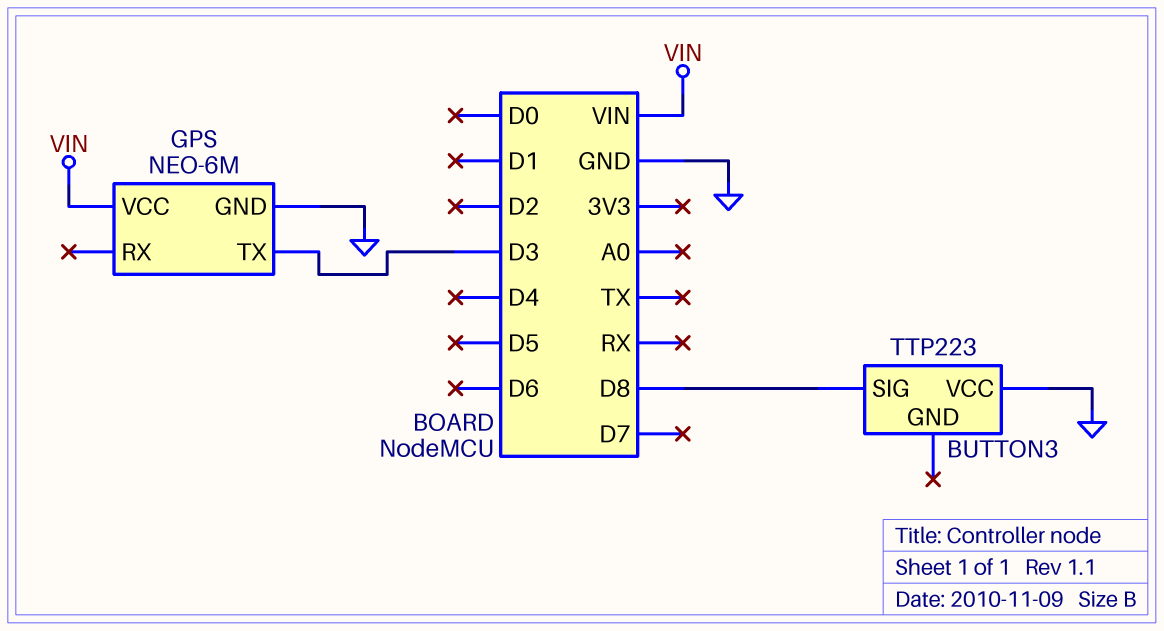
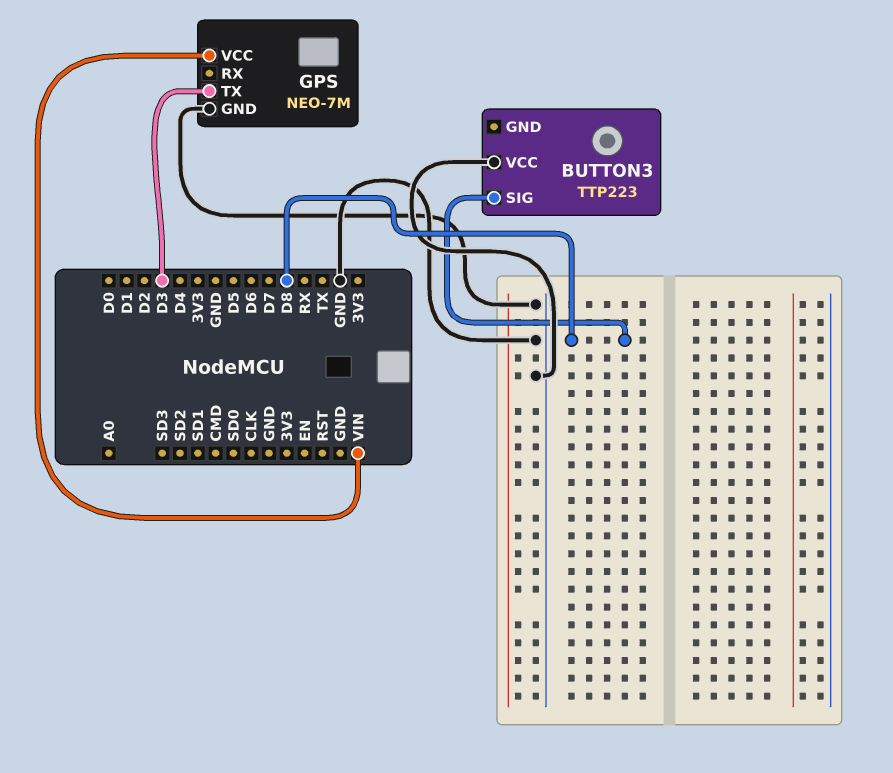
GPS: NEO-6M -> NEO-7M

